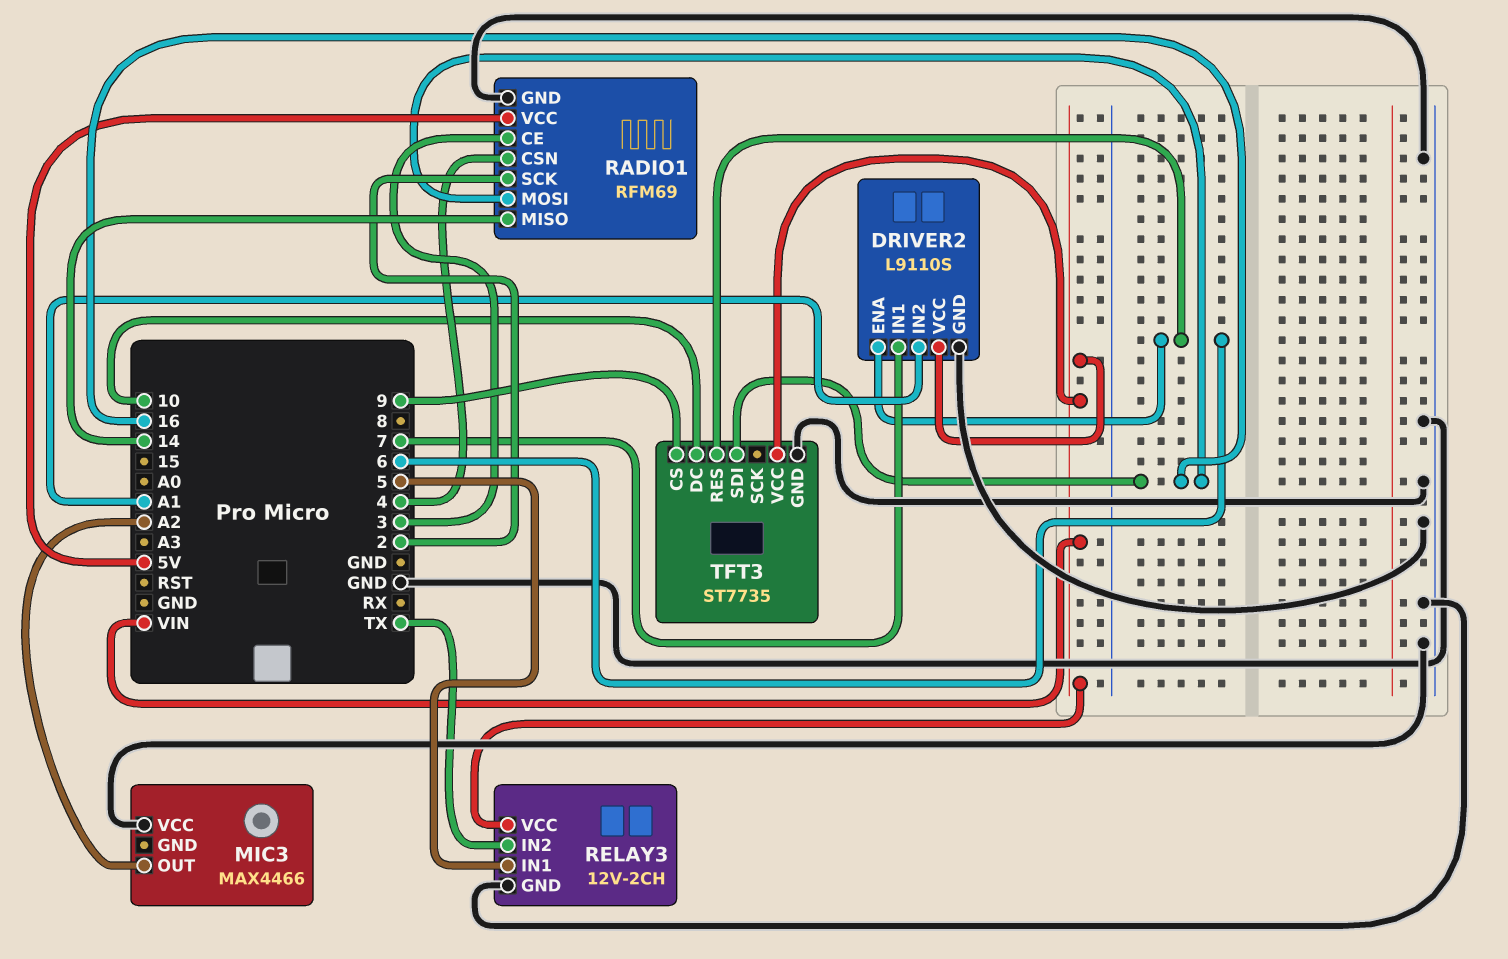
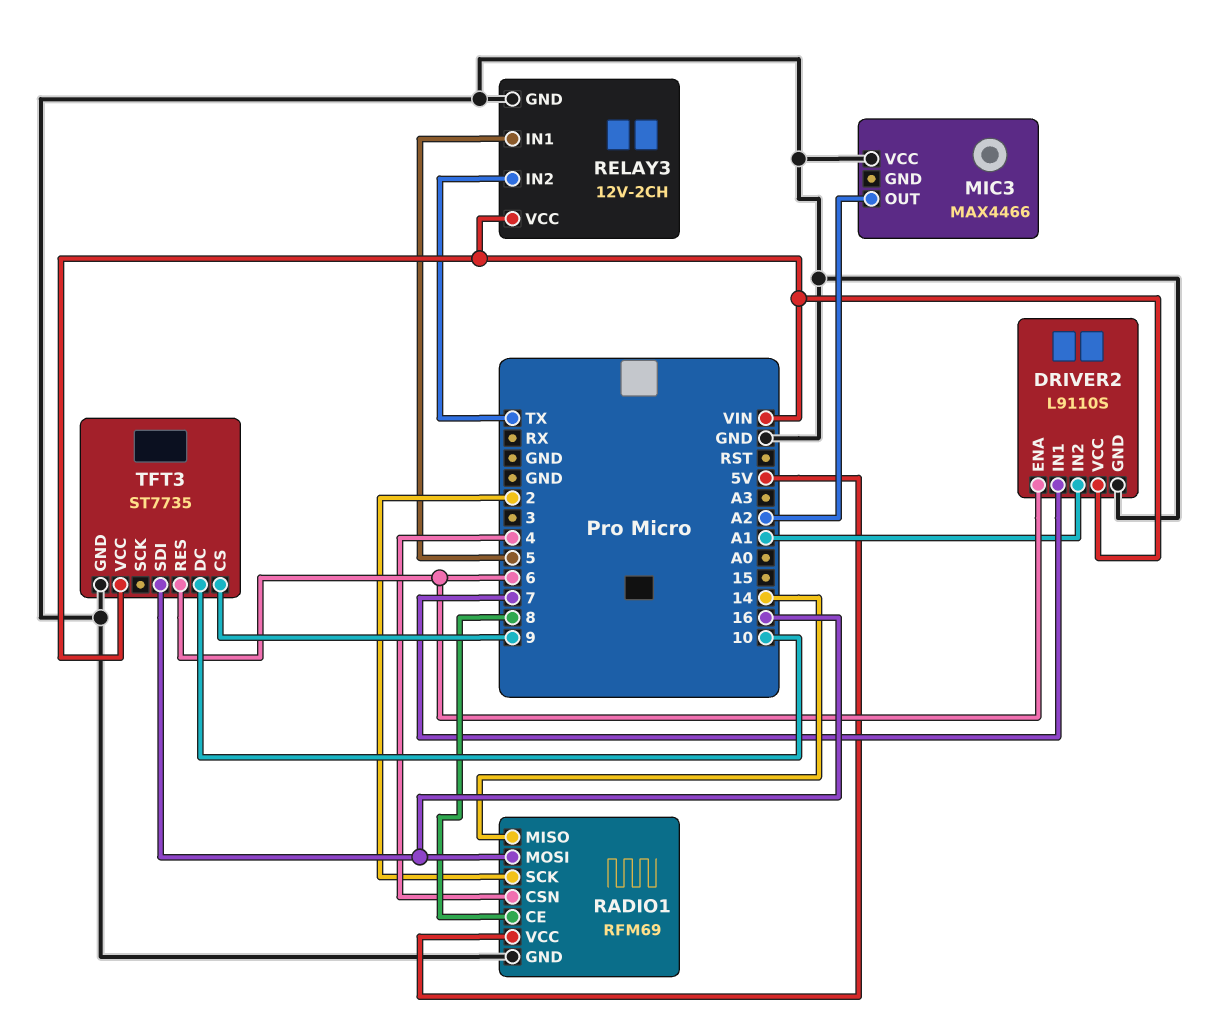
RADIO1 pin CE: 3 -> 8

